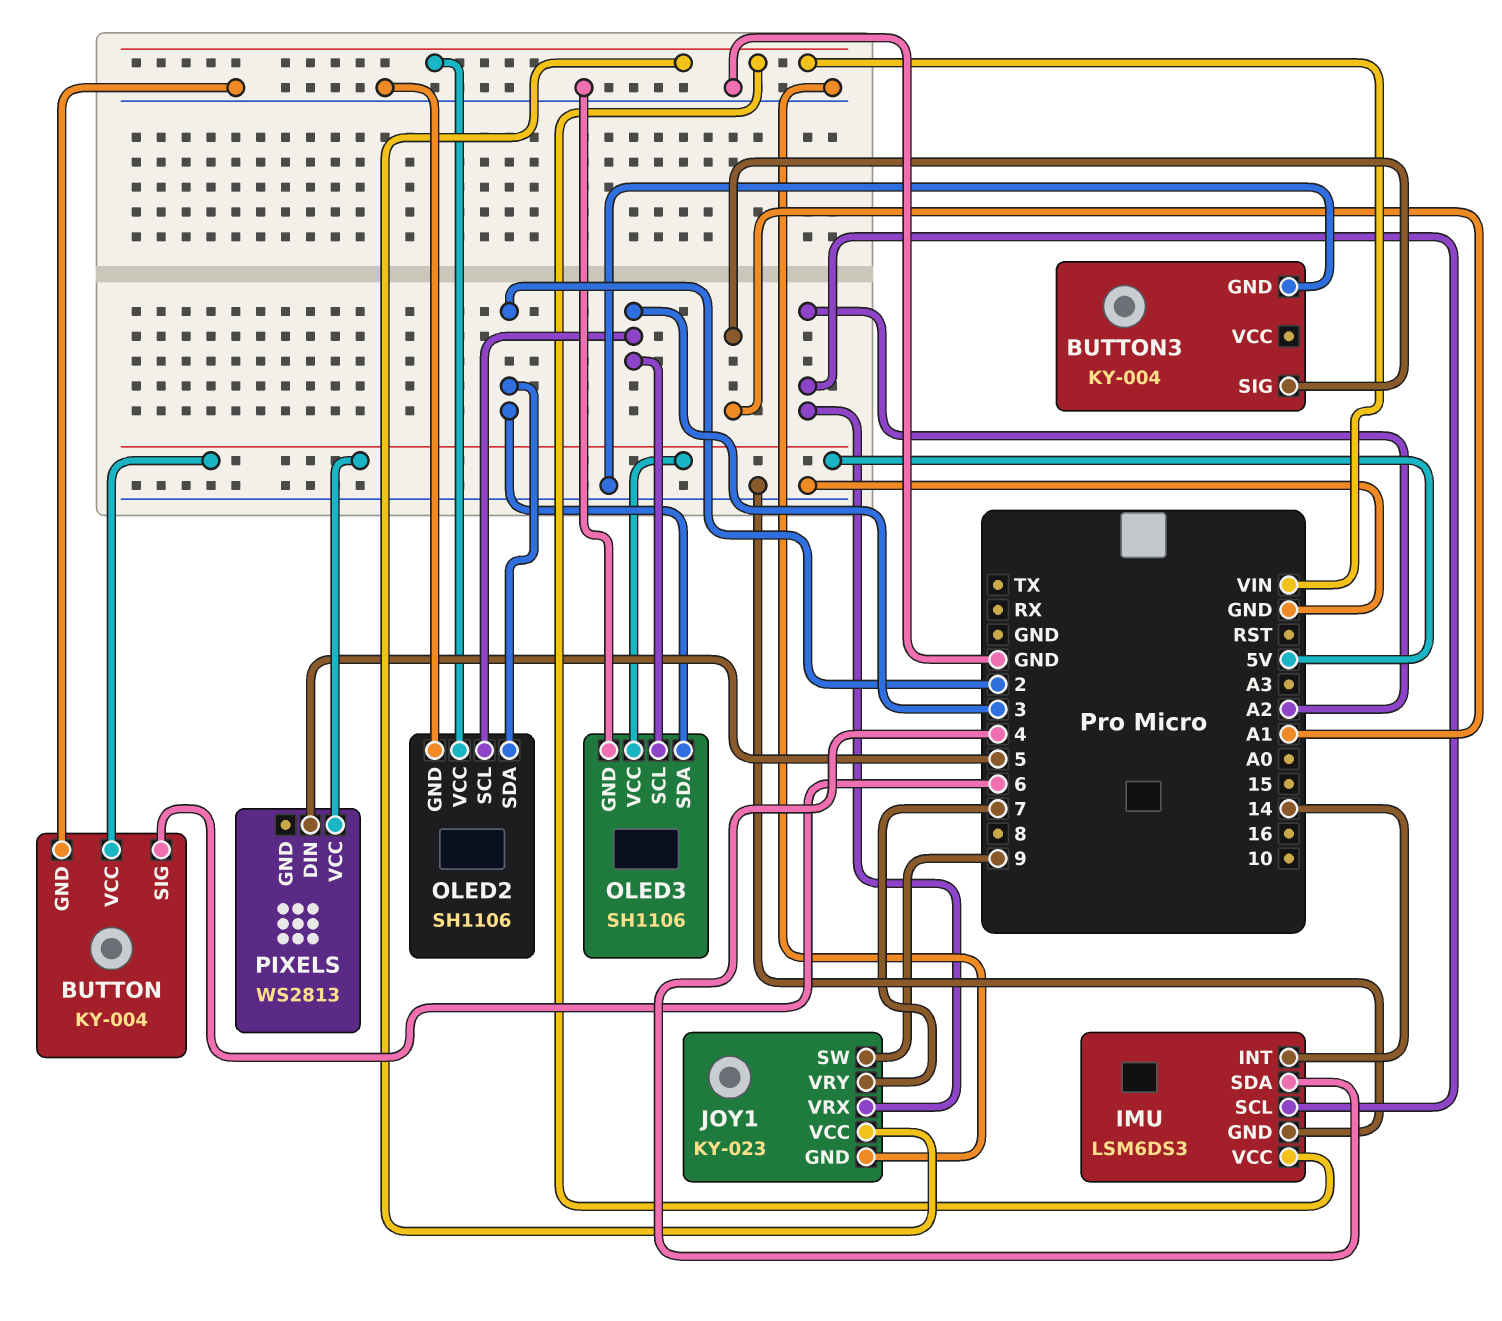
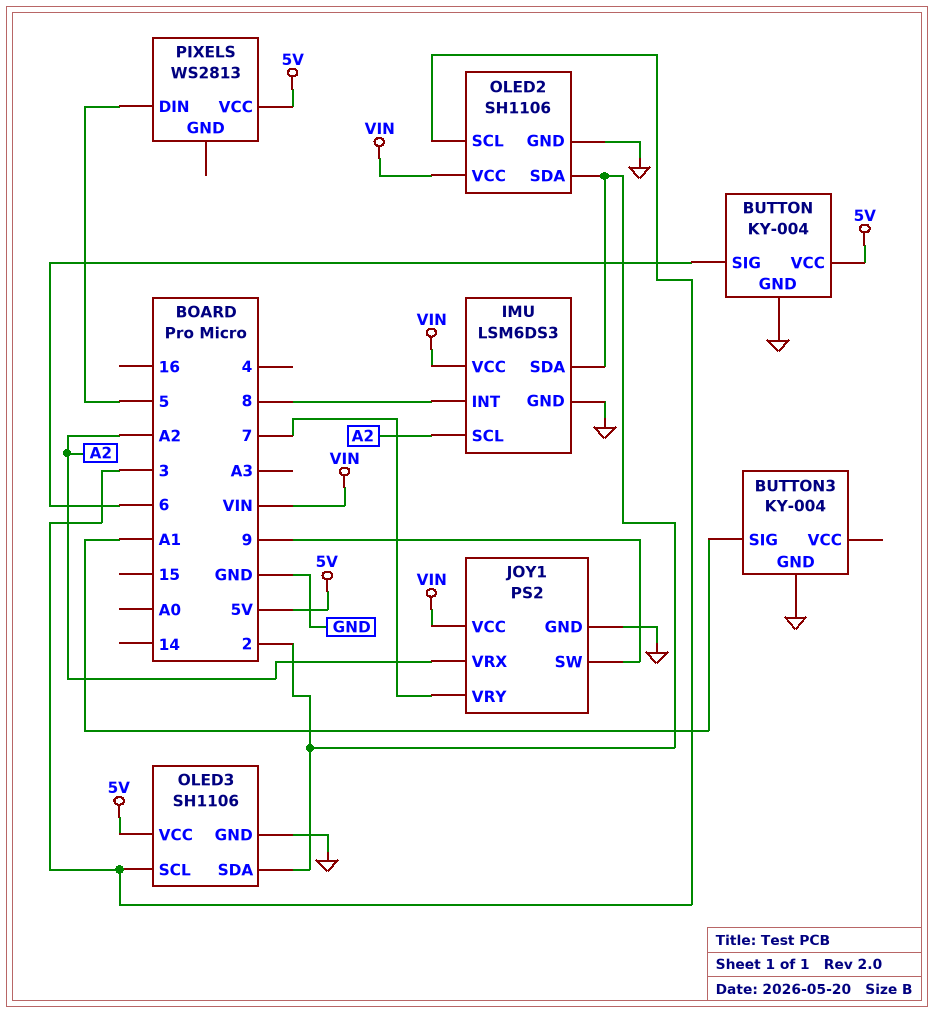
IMU pin INT: 14 -> 8
IMU pin SDA: 4 -> 2
JOY1: KY-023 -> PS2

